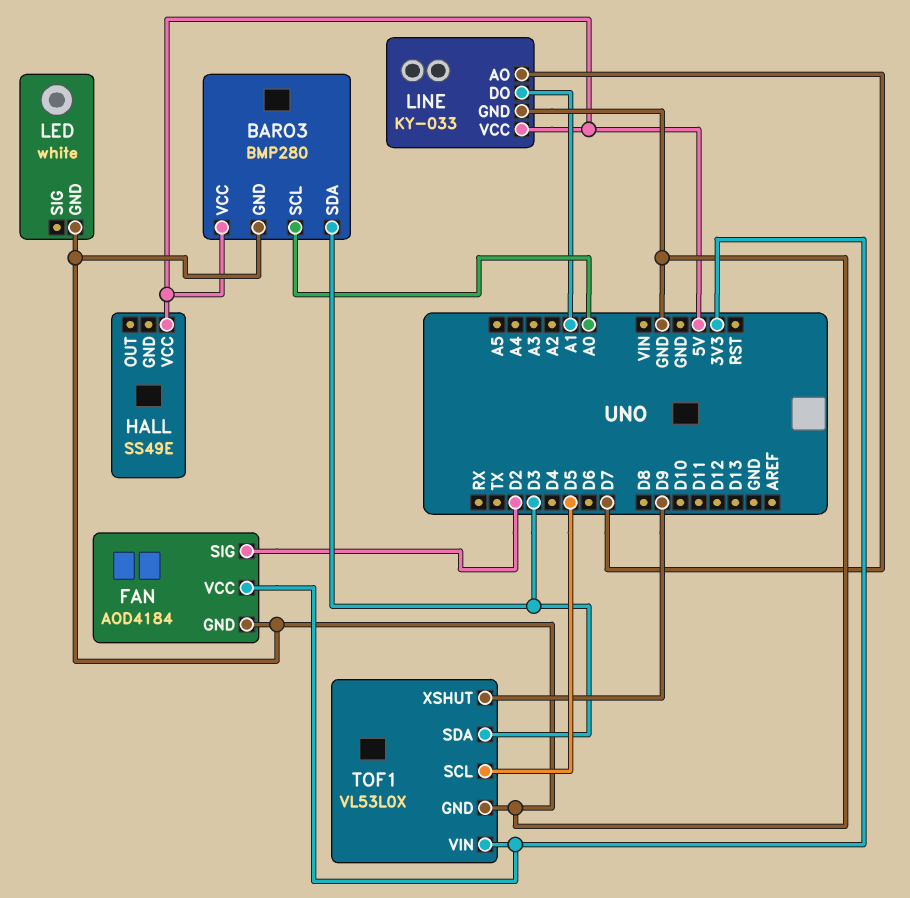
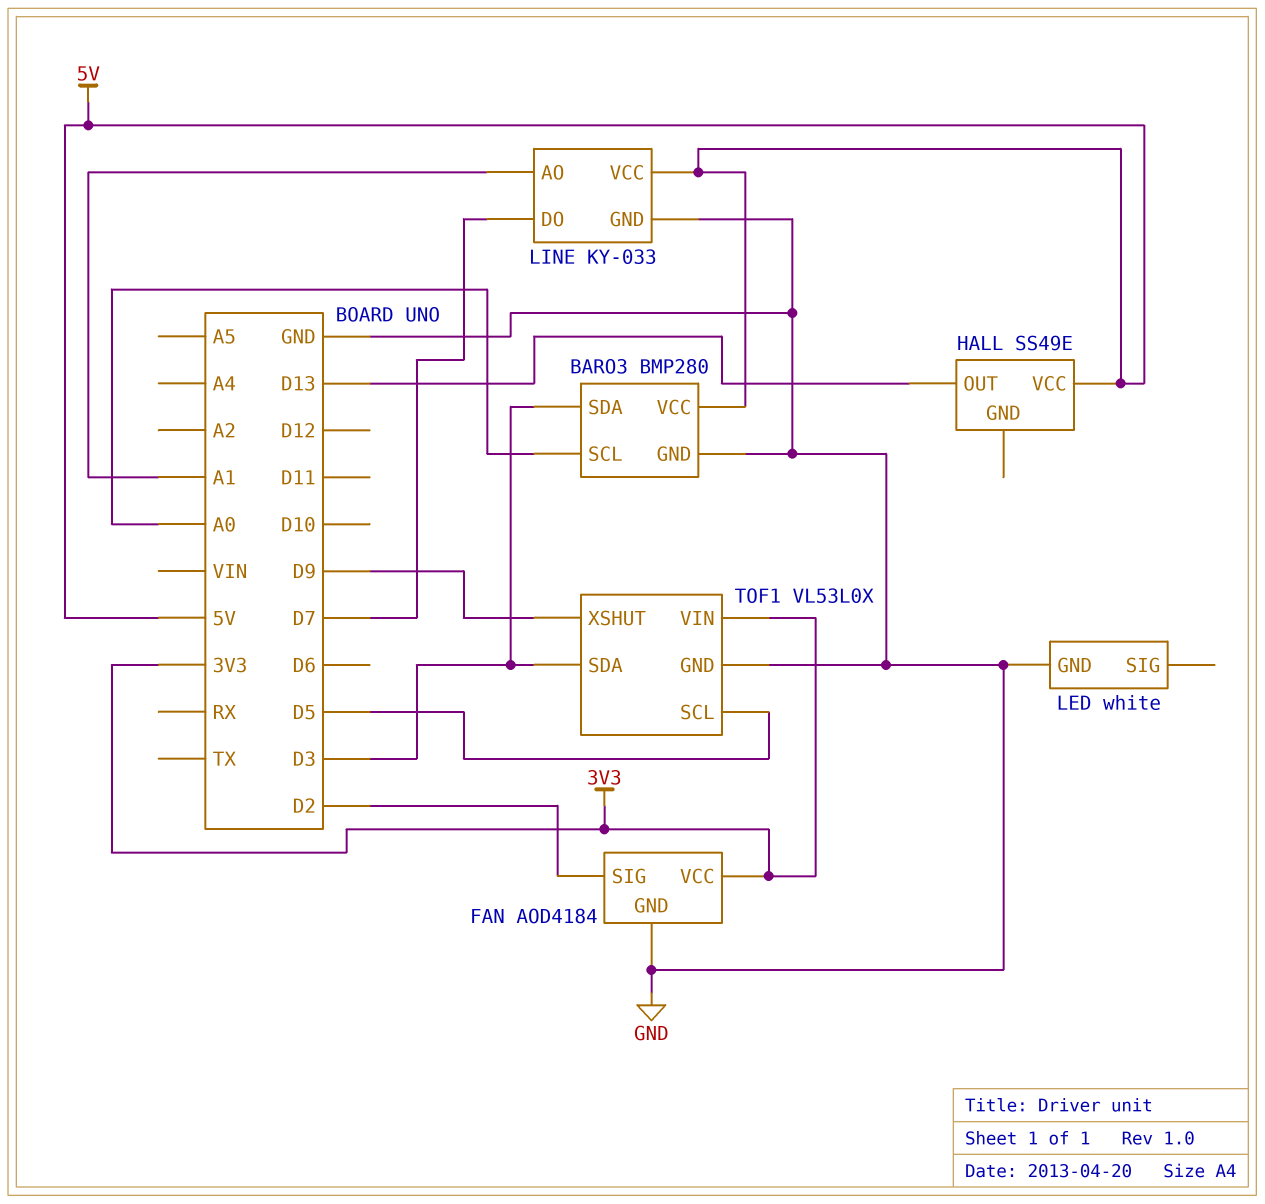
HALL pin OUT: none -> D13
LINE pin AO: D7 -> A1
LINE pin DO: A1 -> D7

